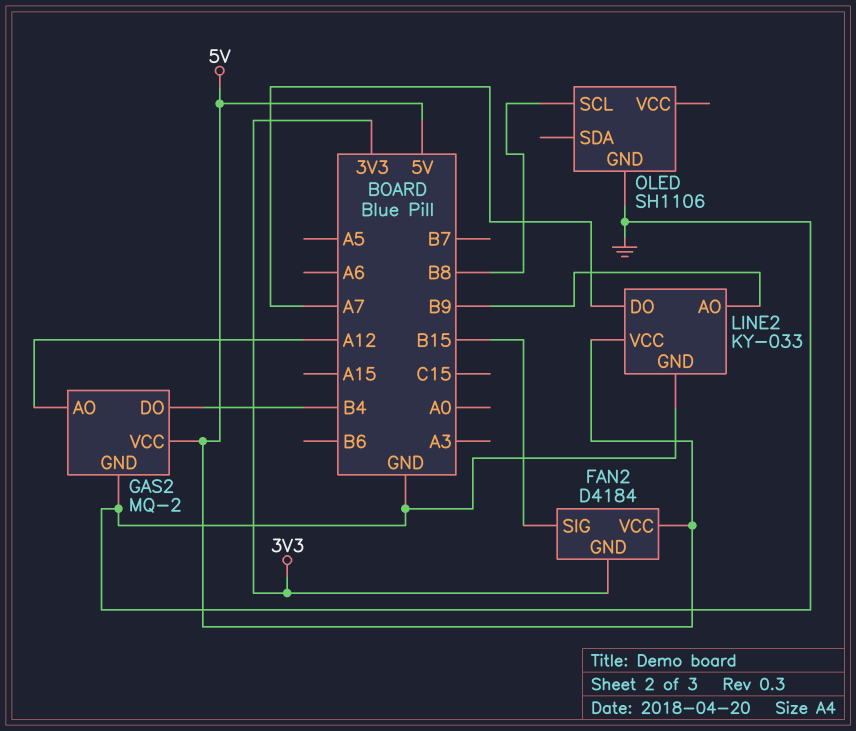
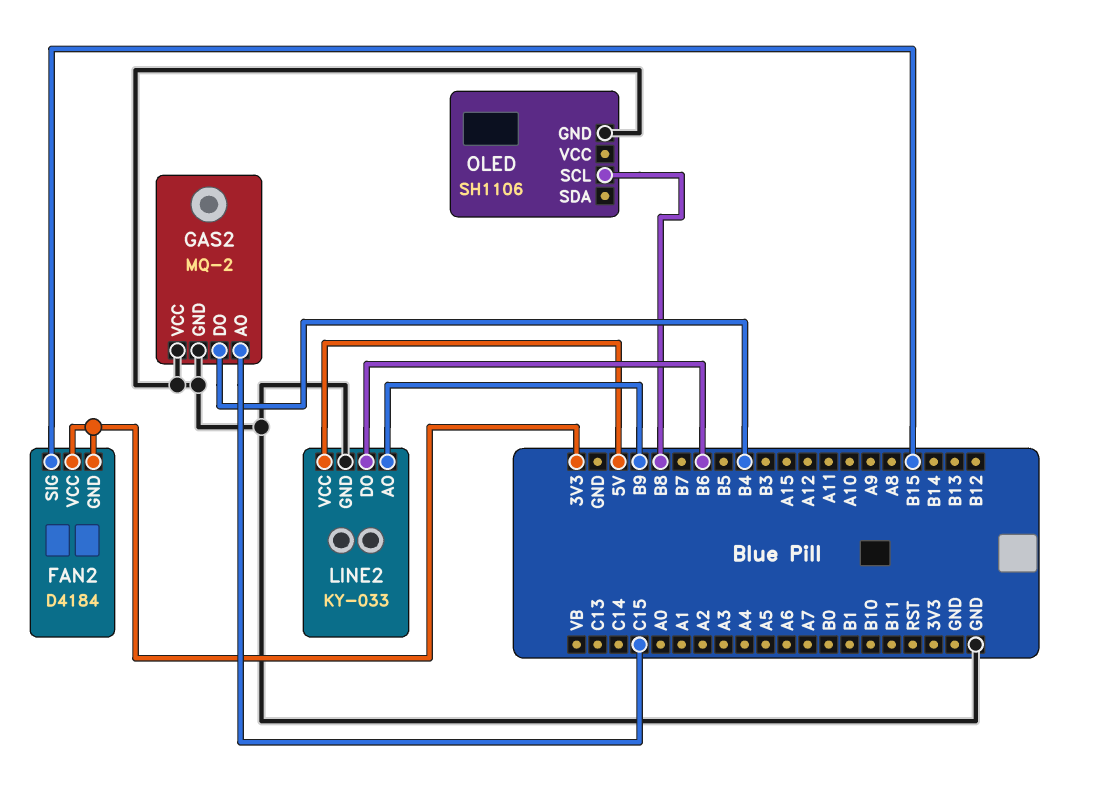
FAN2 pin VCC: 5V -> 3V3
GAS2 pin AO: A12 -> C15
GAS2 pin VCC: 5V -> GND
LINE2 pin DO: A7 -> B6

